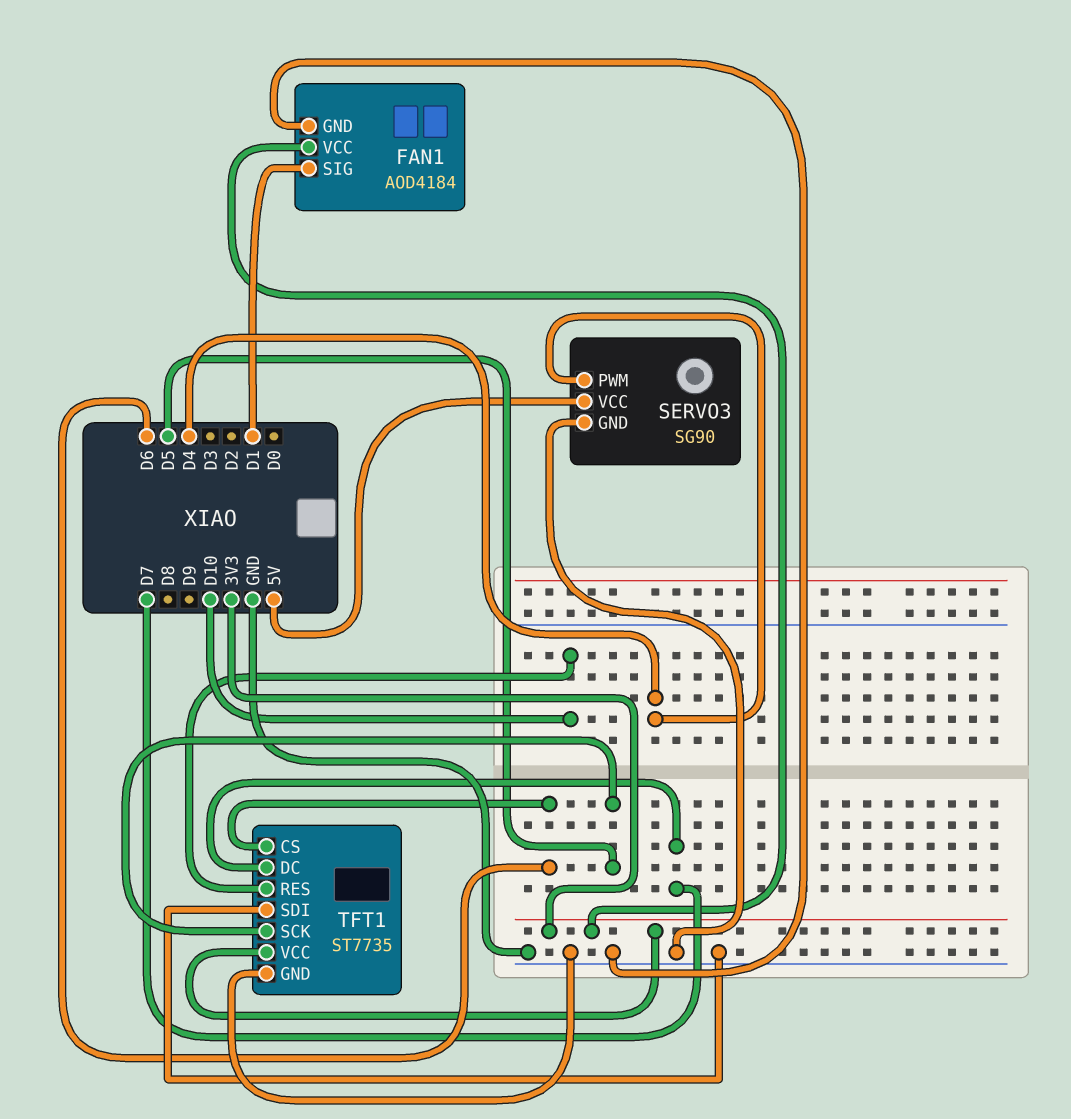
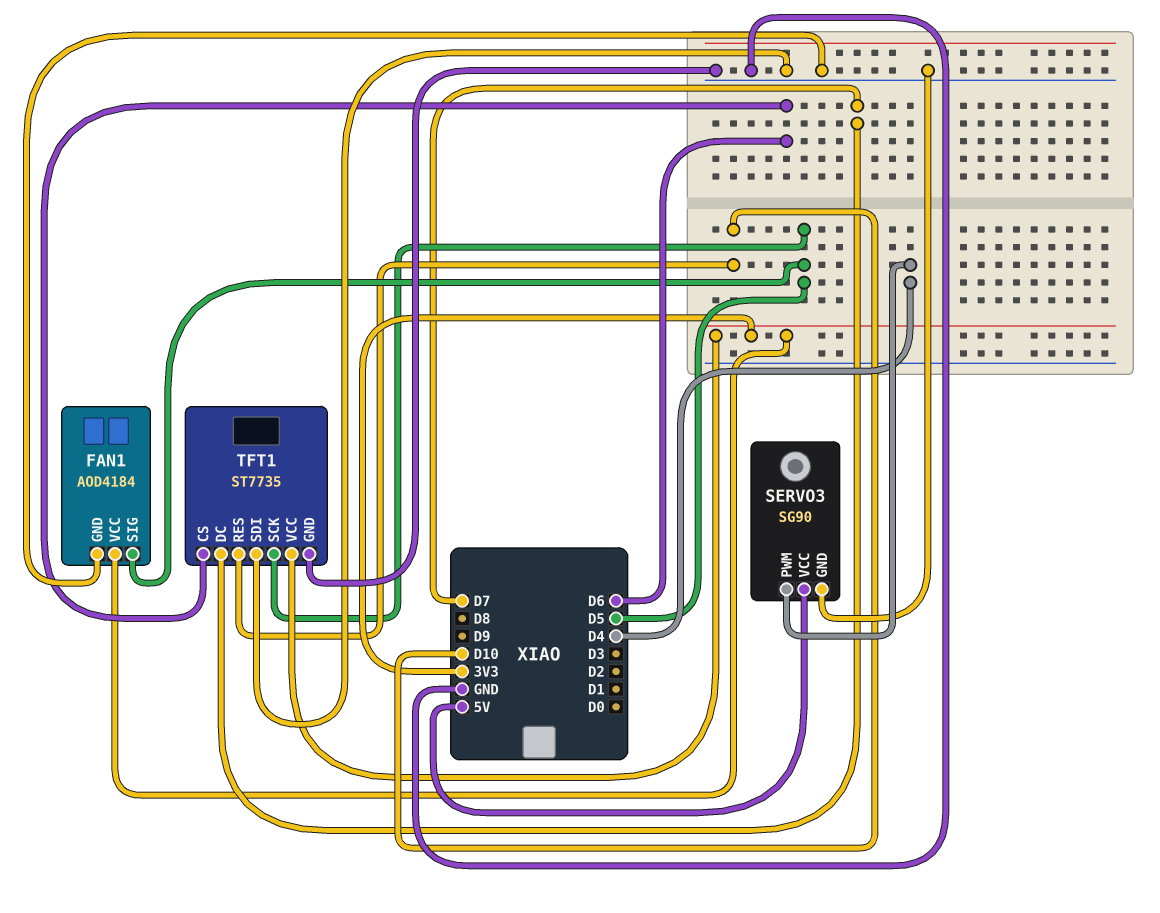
FAN1 pin SIG: D1 -> D5

